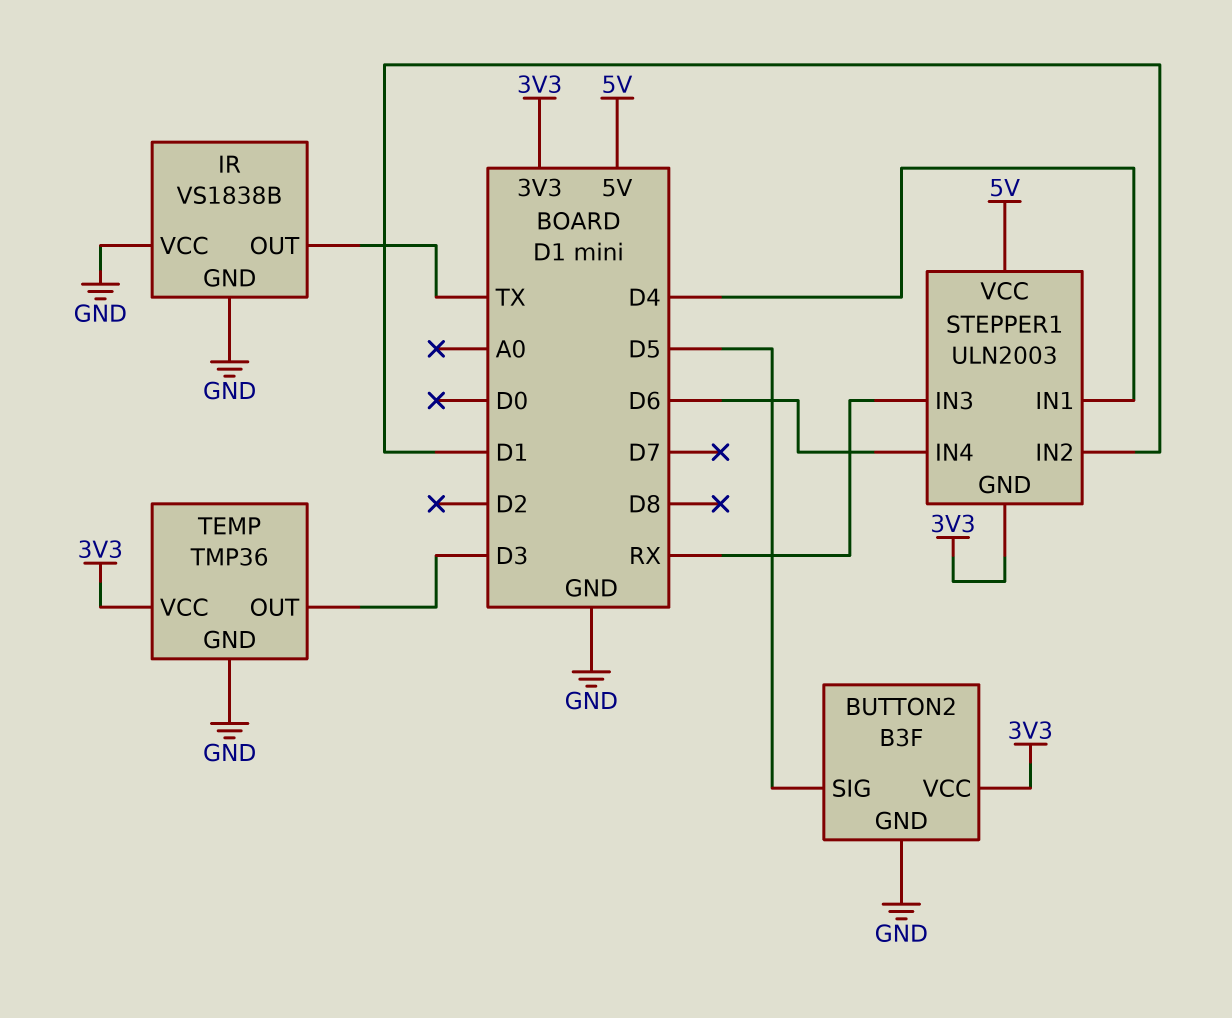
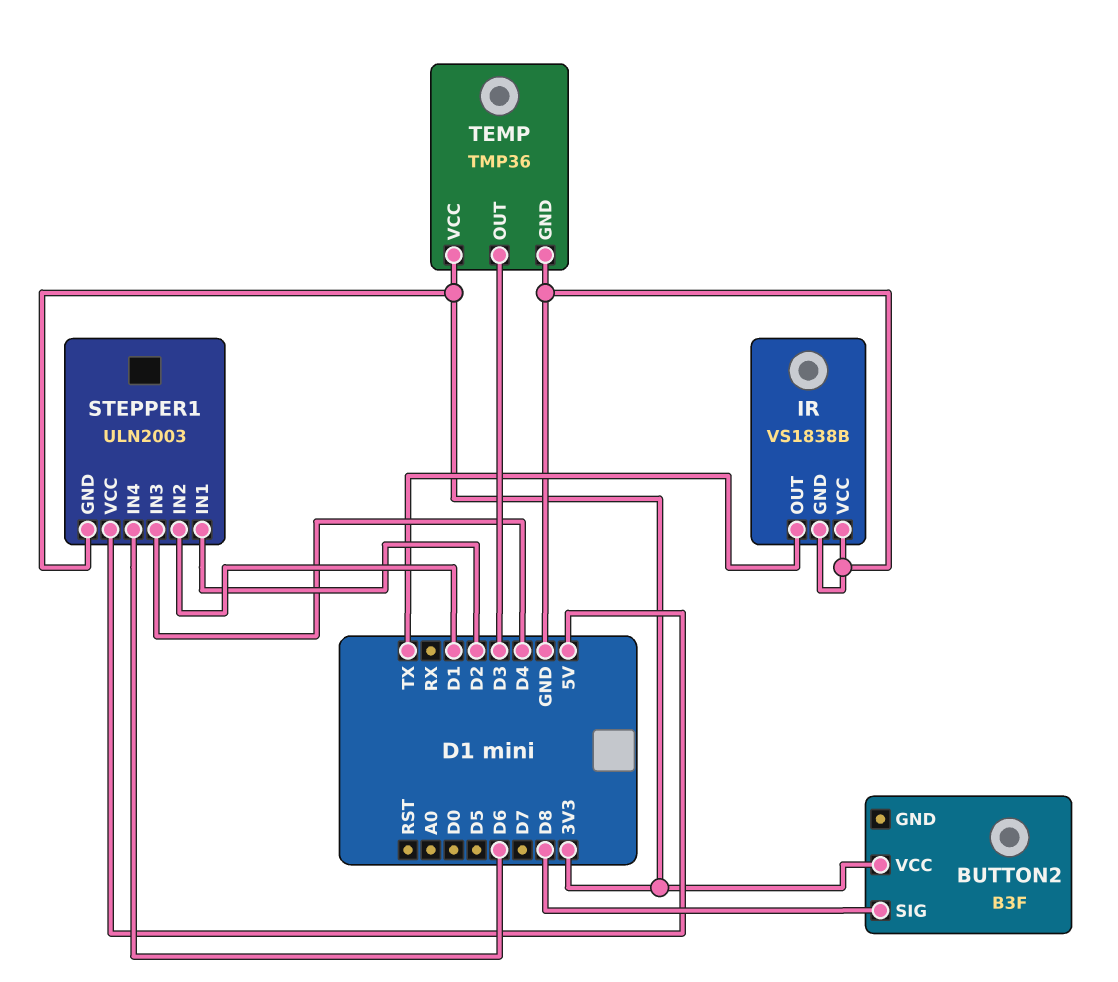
BUTTON2 pin GND: GND -> none
BUTTON2 pin SIG: D5 -> D8
STEPPER1 pin IN1: D4 -> D2
STEPPER1 pin IN3: RX -> D4

